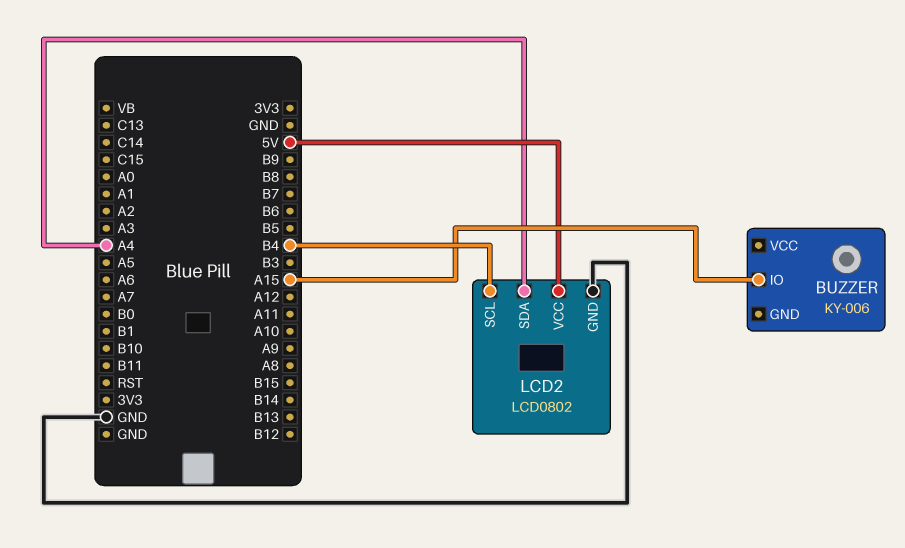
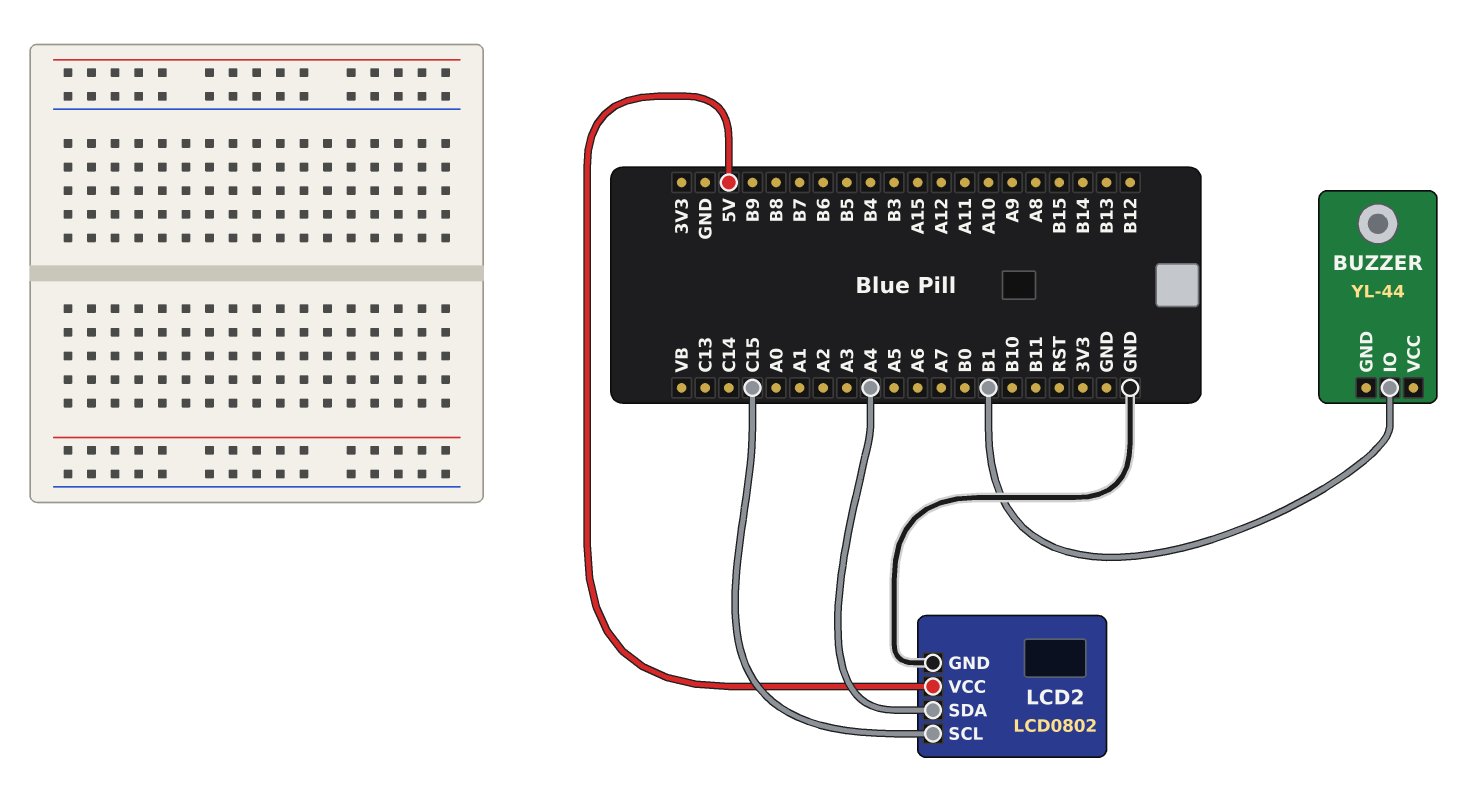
BUZZER: KY-006 -> YL-44
BUZZER pin IO: A15 -> B1
LCD2 pin SCL: B4 -> C15

